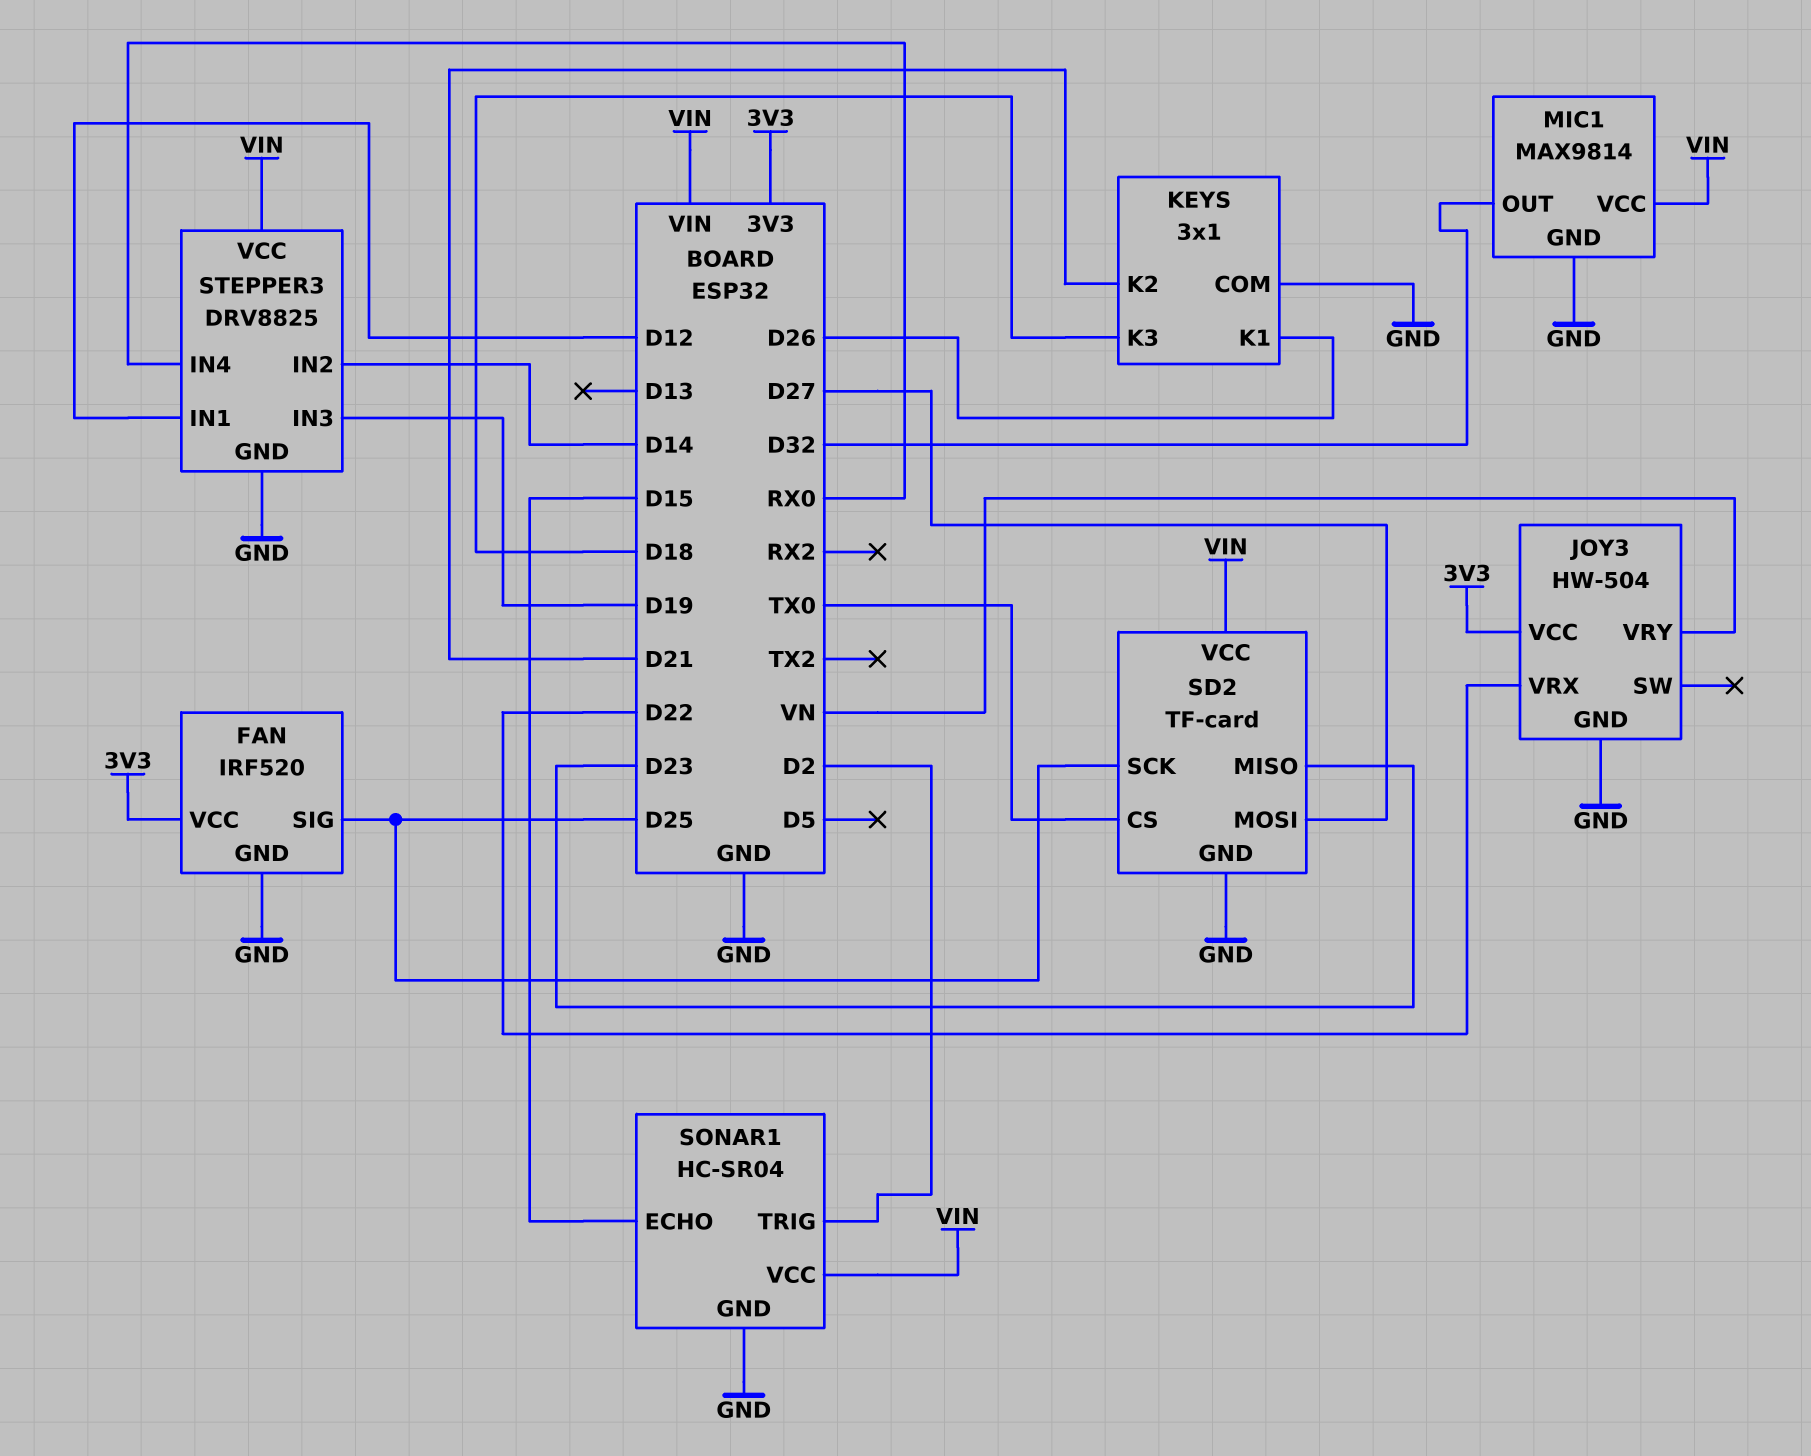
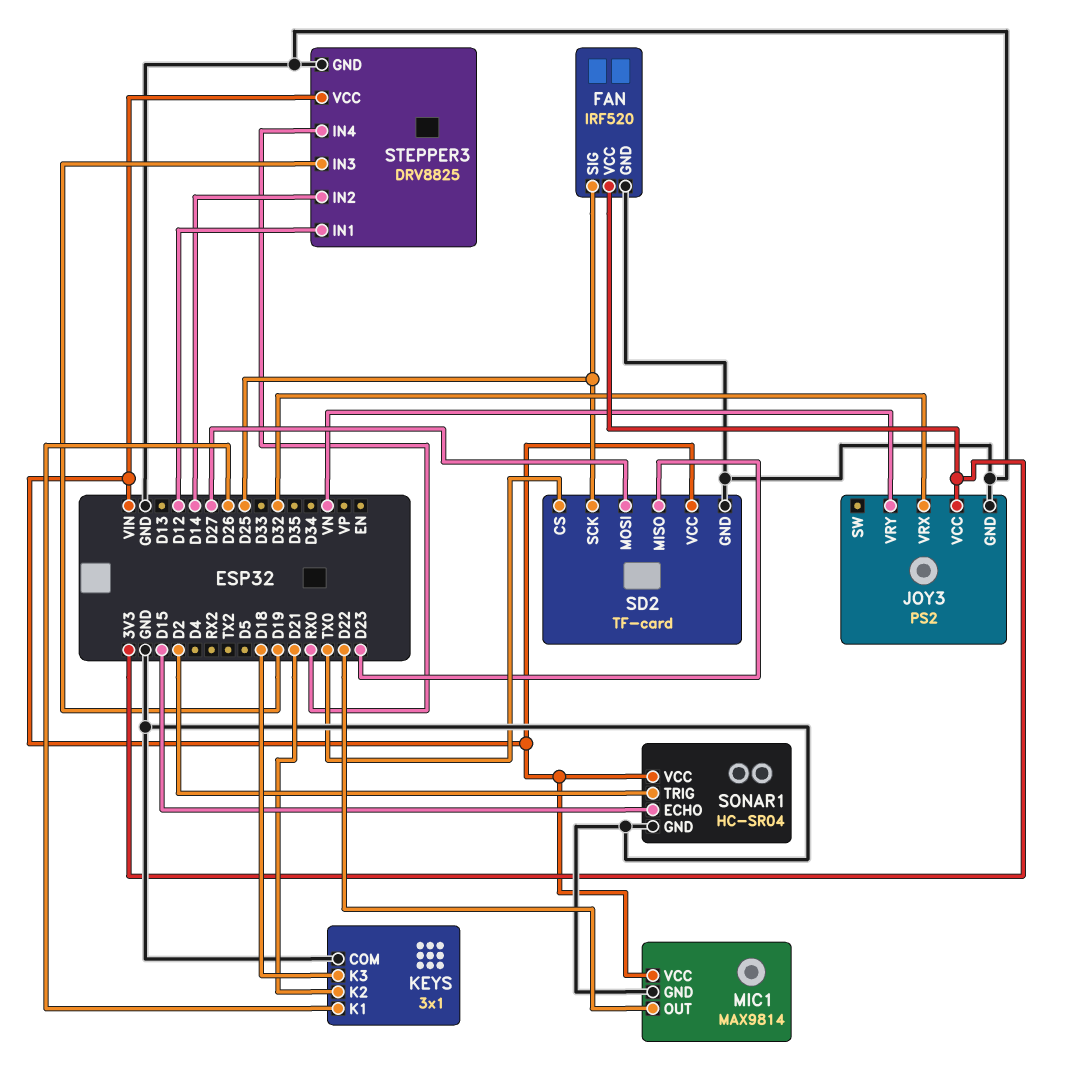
JOY3: HW-504 -> PS2
JOY3 pin VRX: D22 -> D32
MIC1 pin OUT: D32 -> D22

